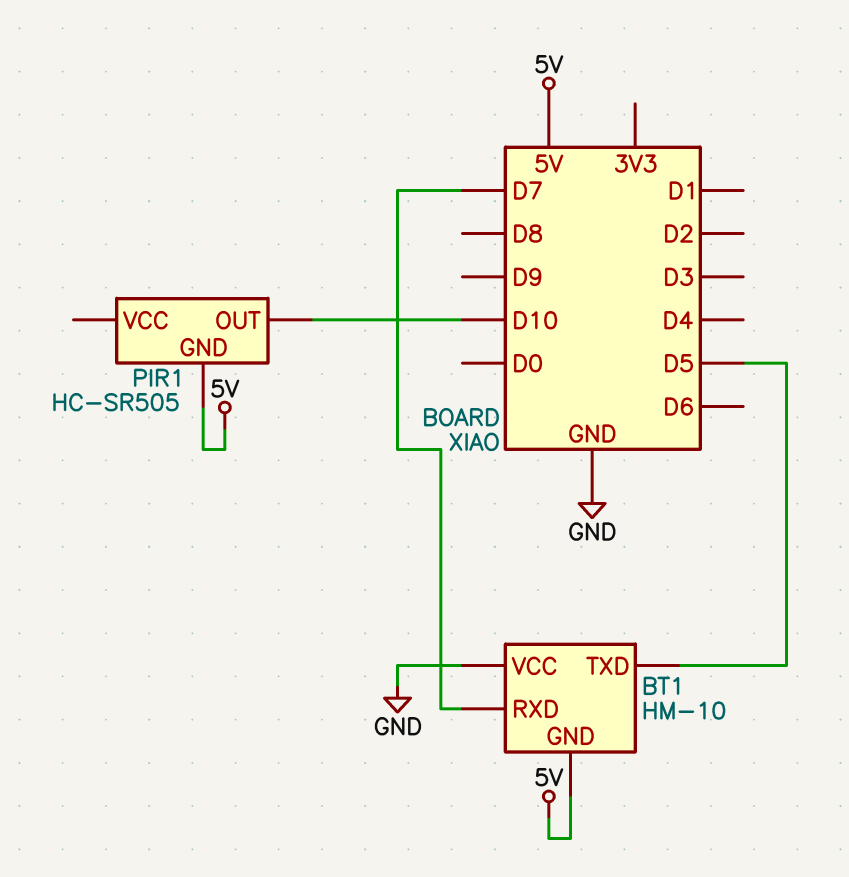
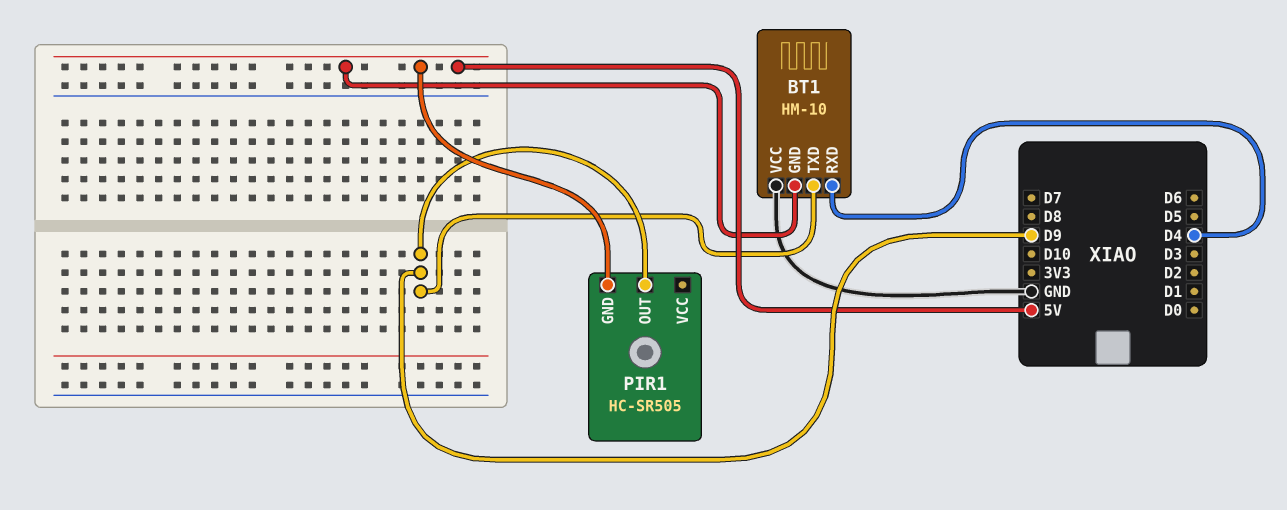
BT1 pin RXD: D7 -> D4
BT1 pin TXD: D5 -> D9
PIR1 pin OUT: D10 -> D9

